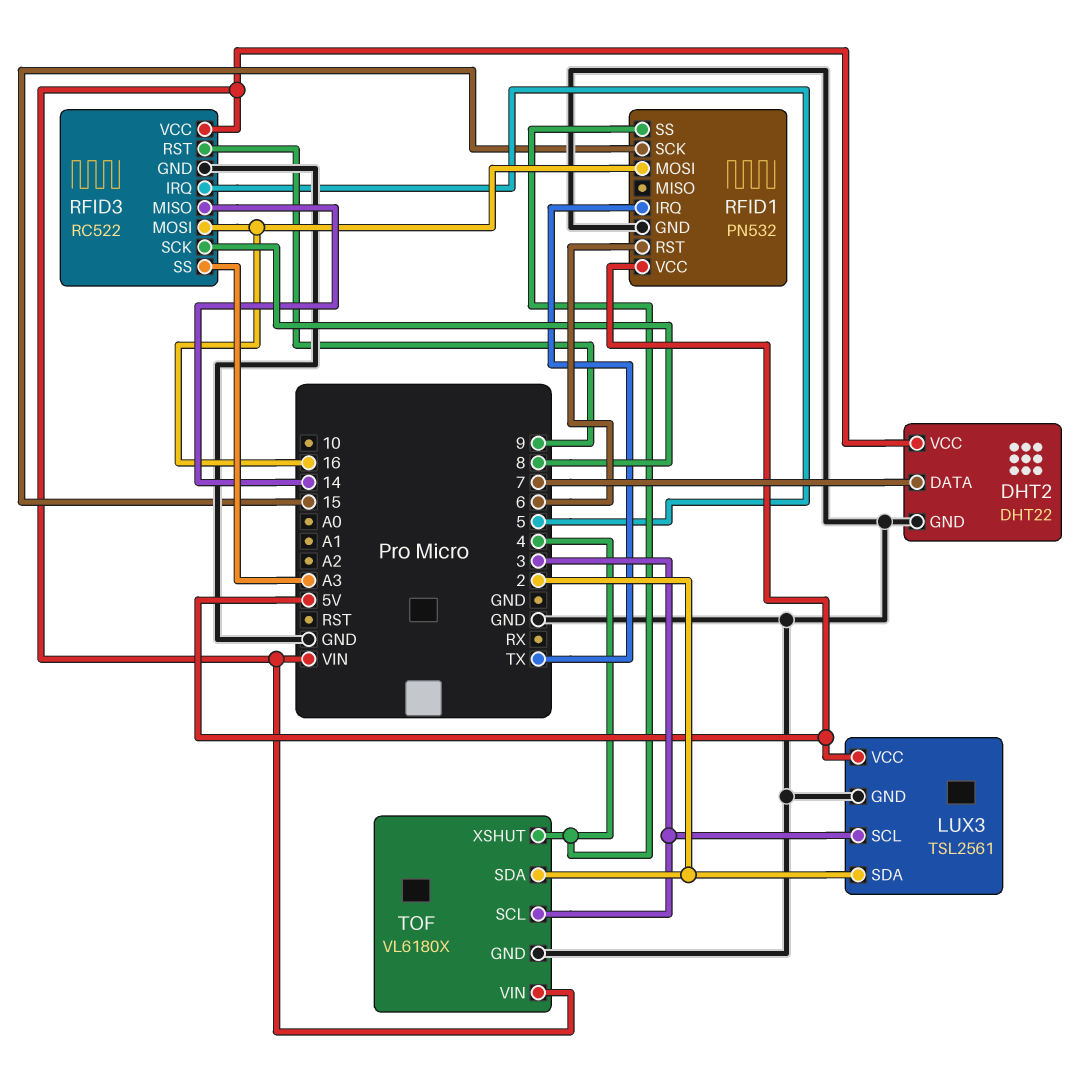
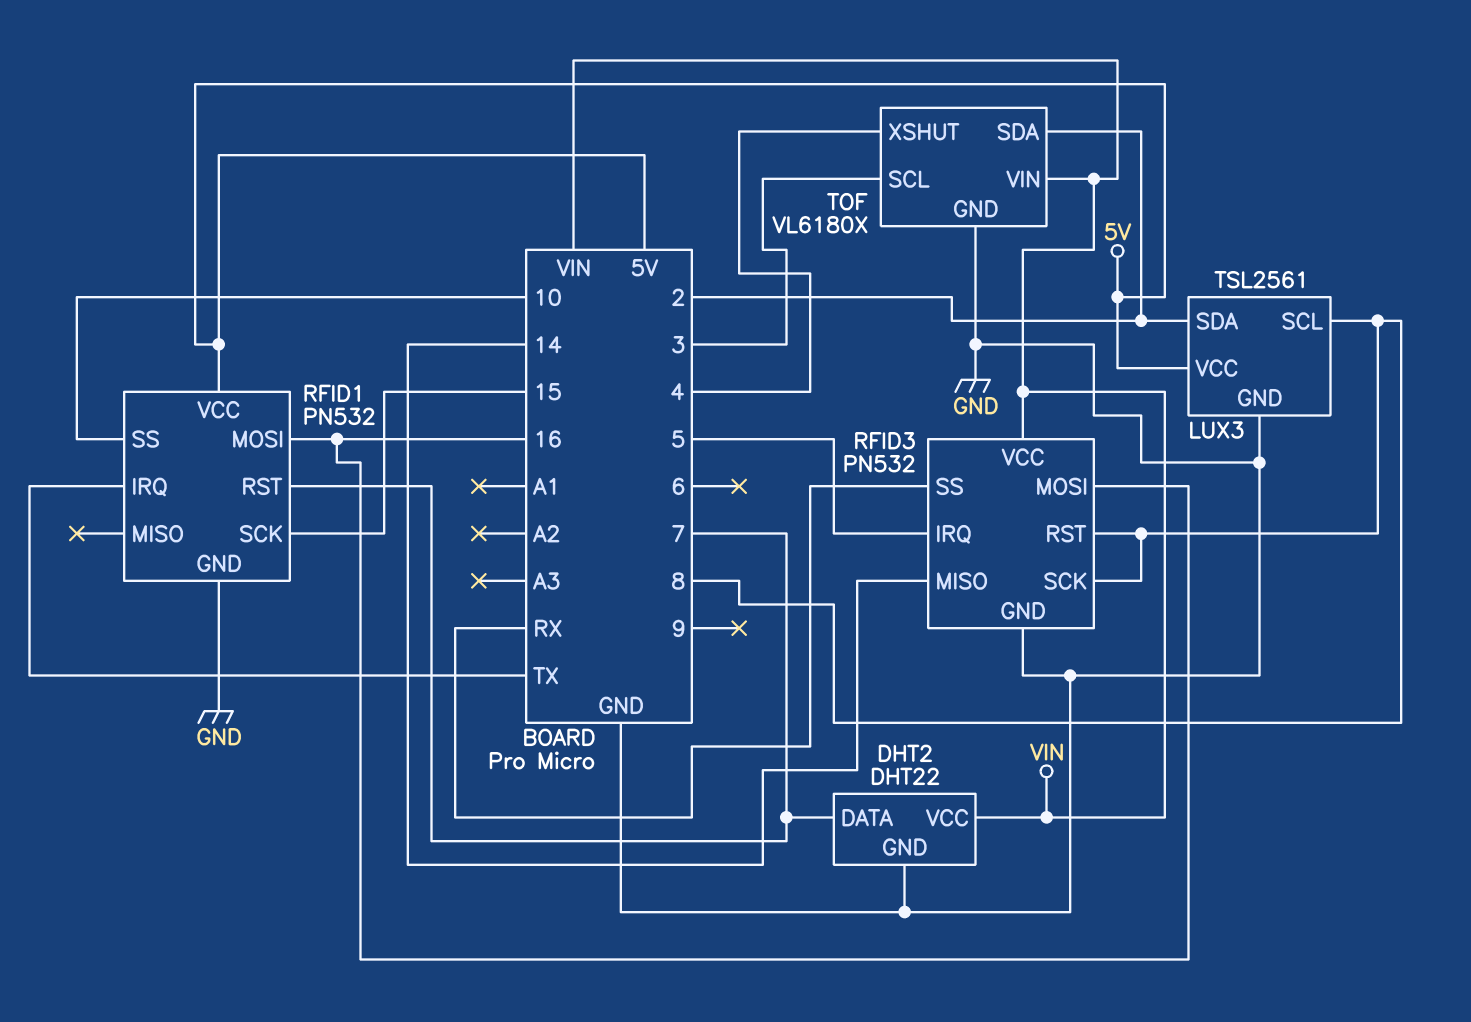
LUX3 pin SCL: 3 -> 8
RFID1 pin RST: 6 -> 7
RFID1 pin SS: 4 -> 10
RFID3: RC522 -> PN532
RFID3 pin RST: 9 -> 8
RFID3 pin SS: A3 -> RX

